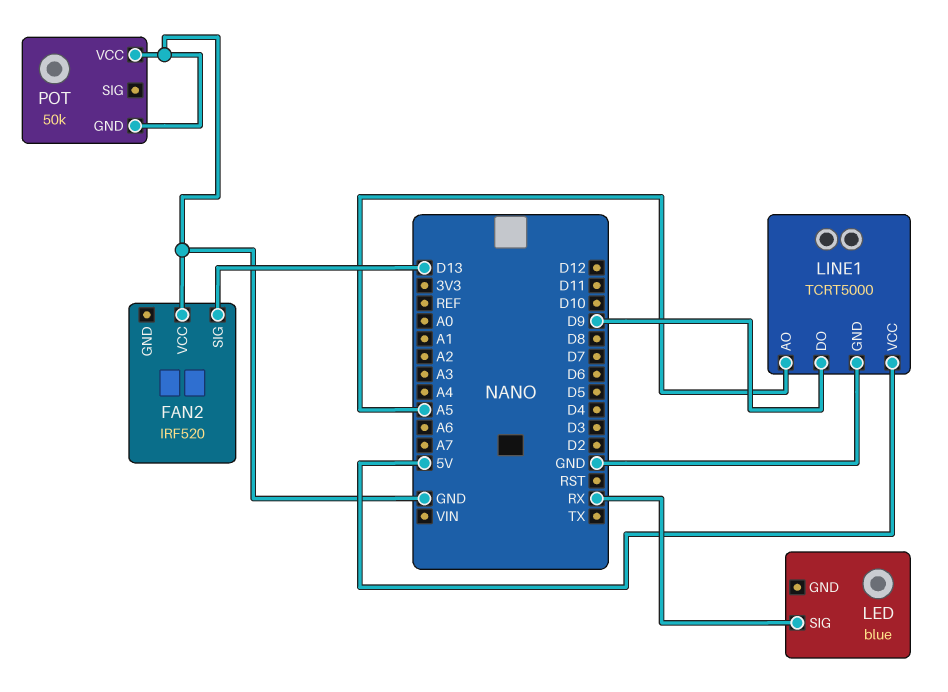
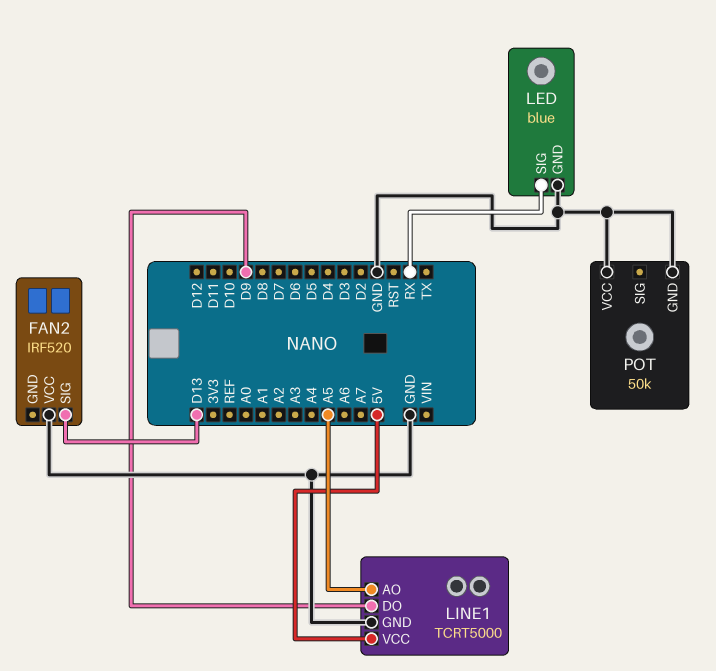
LED pin GND: none -> GND

